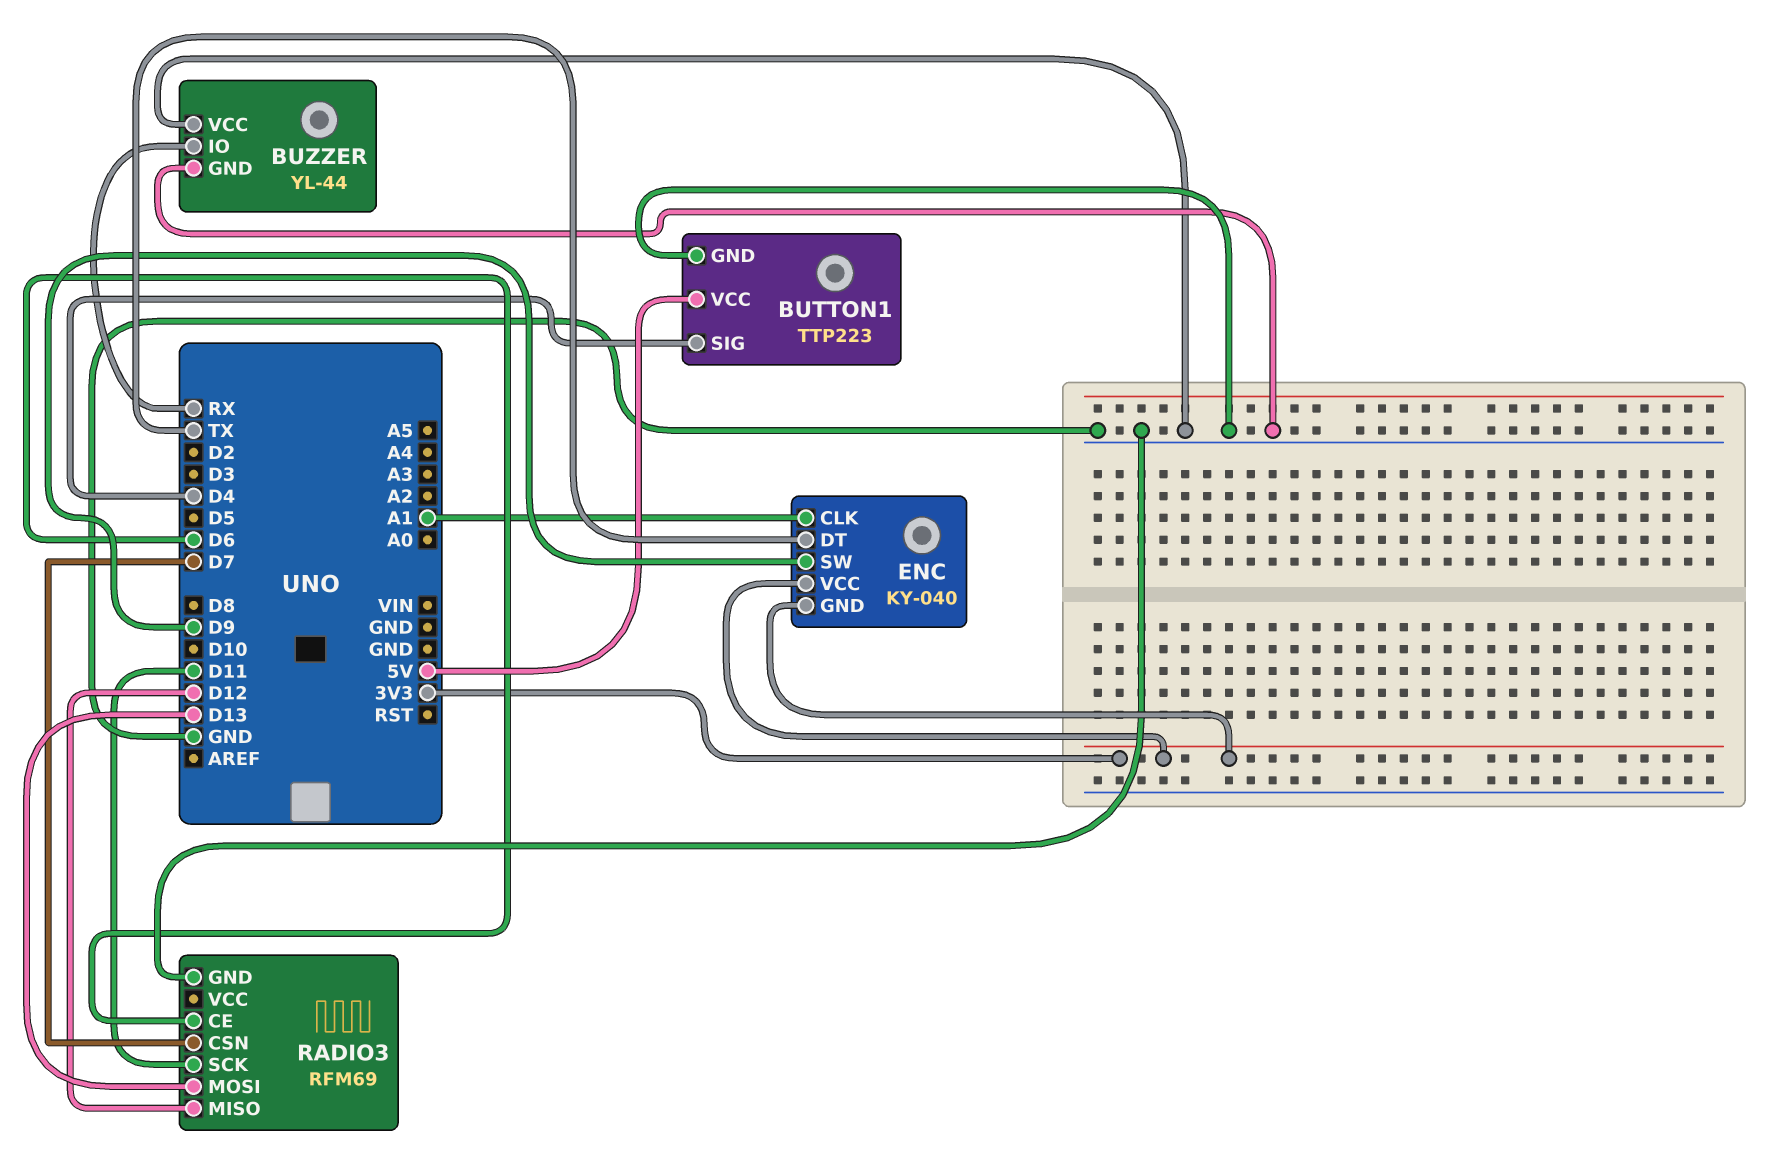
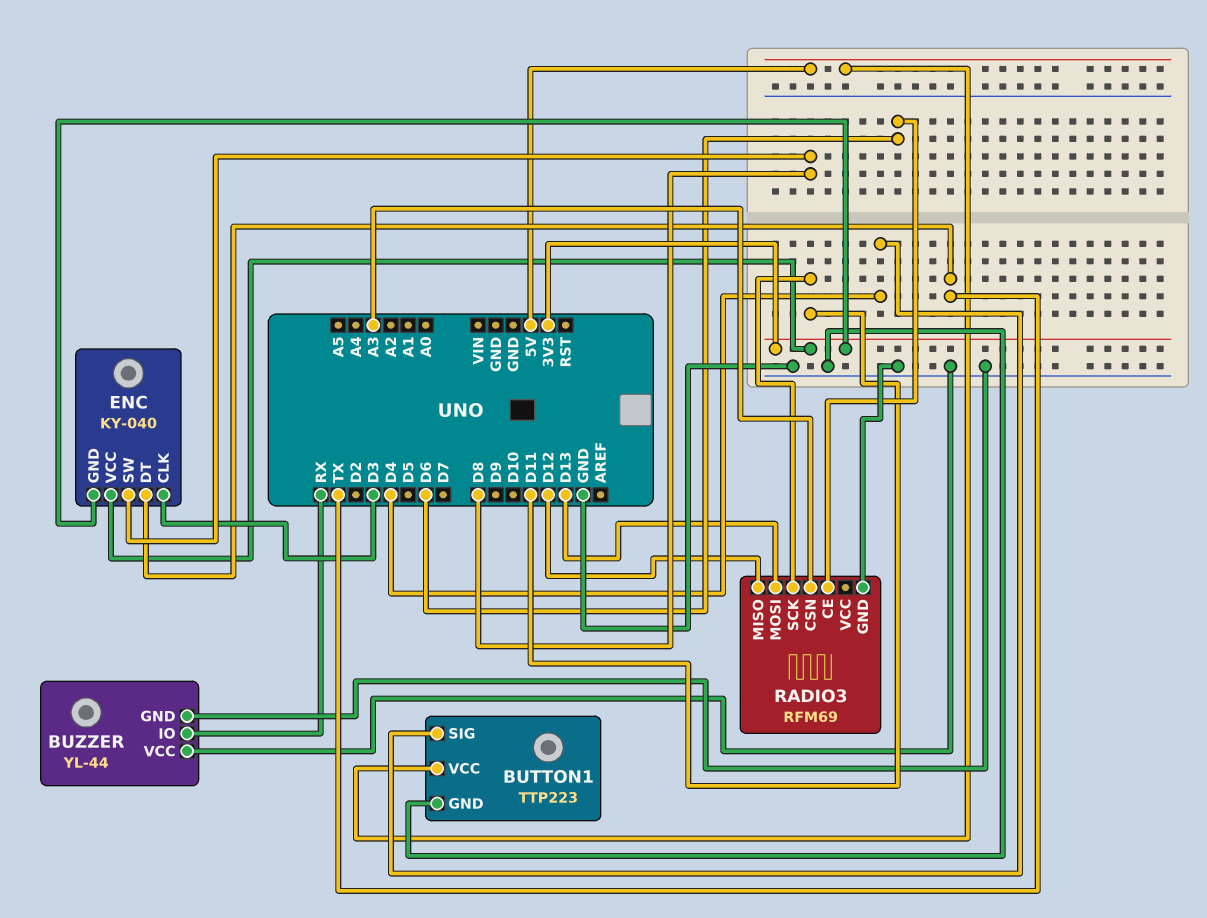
ENC pin CLK: A1 -> D3
ENC pin SW: D9 -> D8
RADIO3 pin CSN: D7 -> A3

